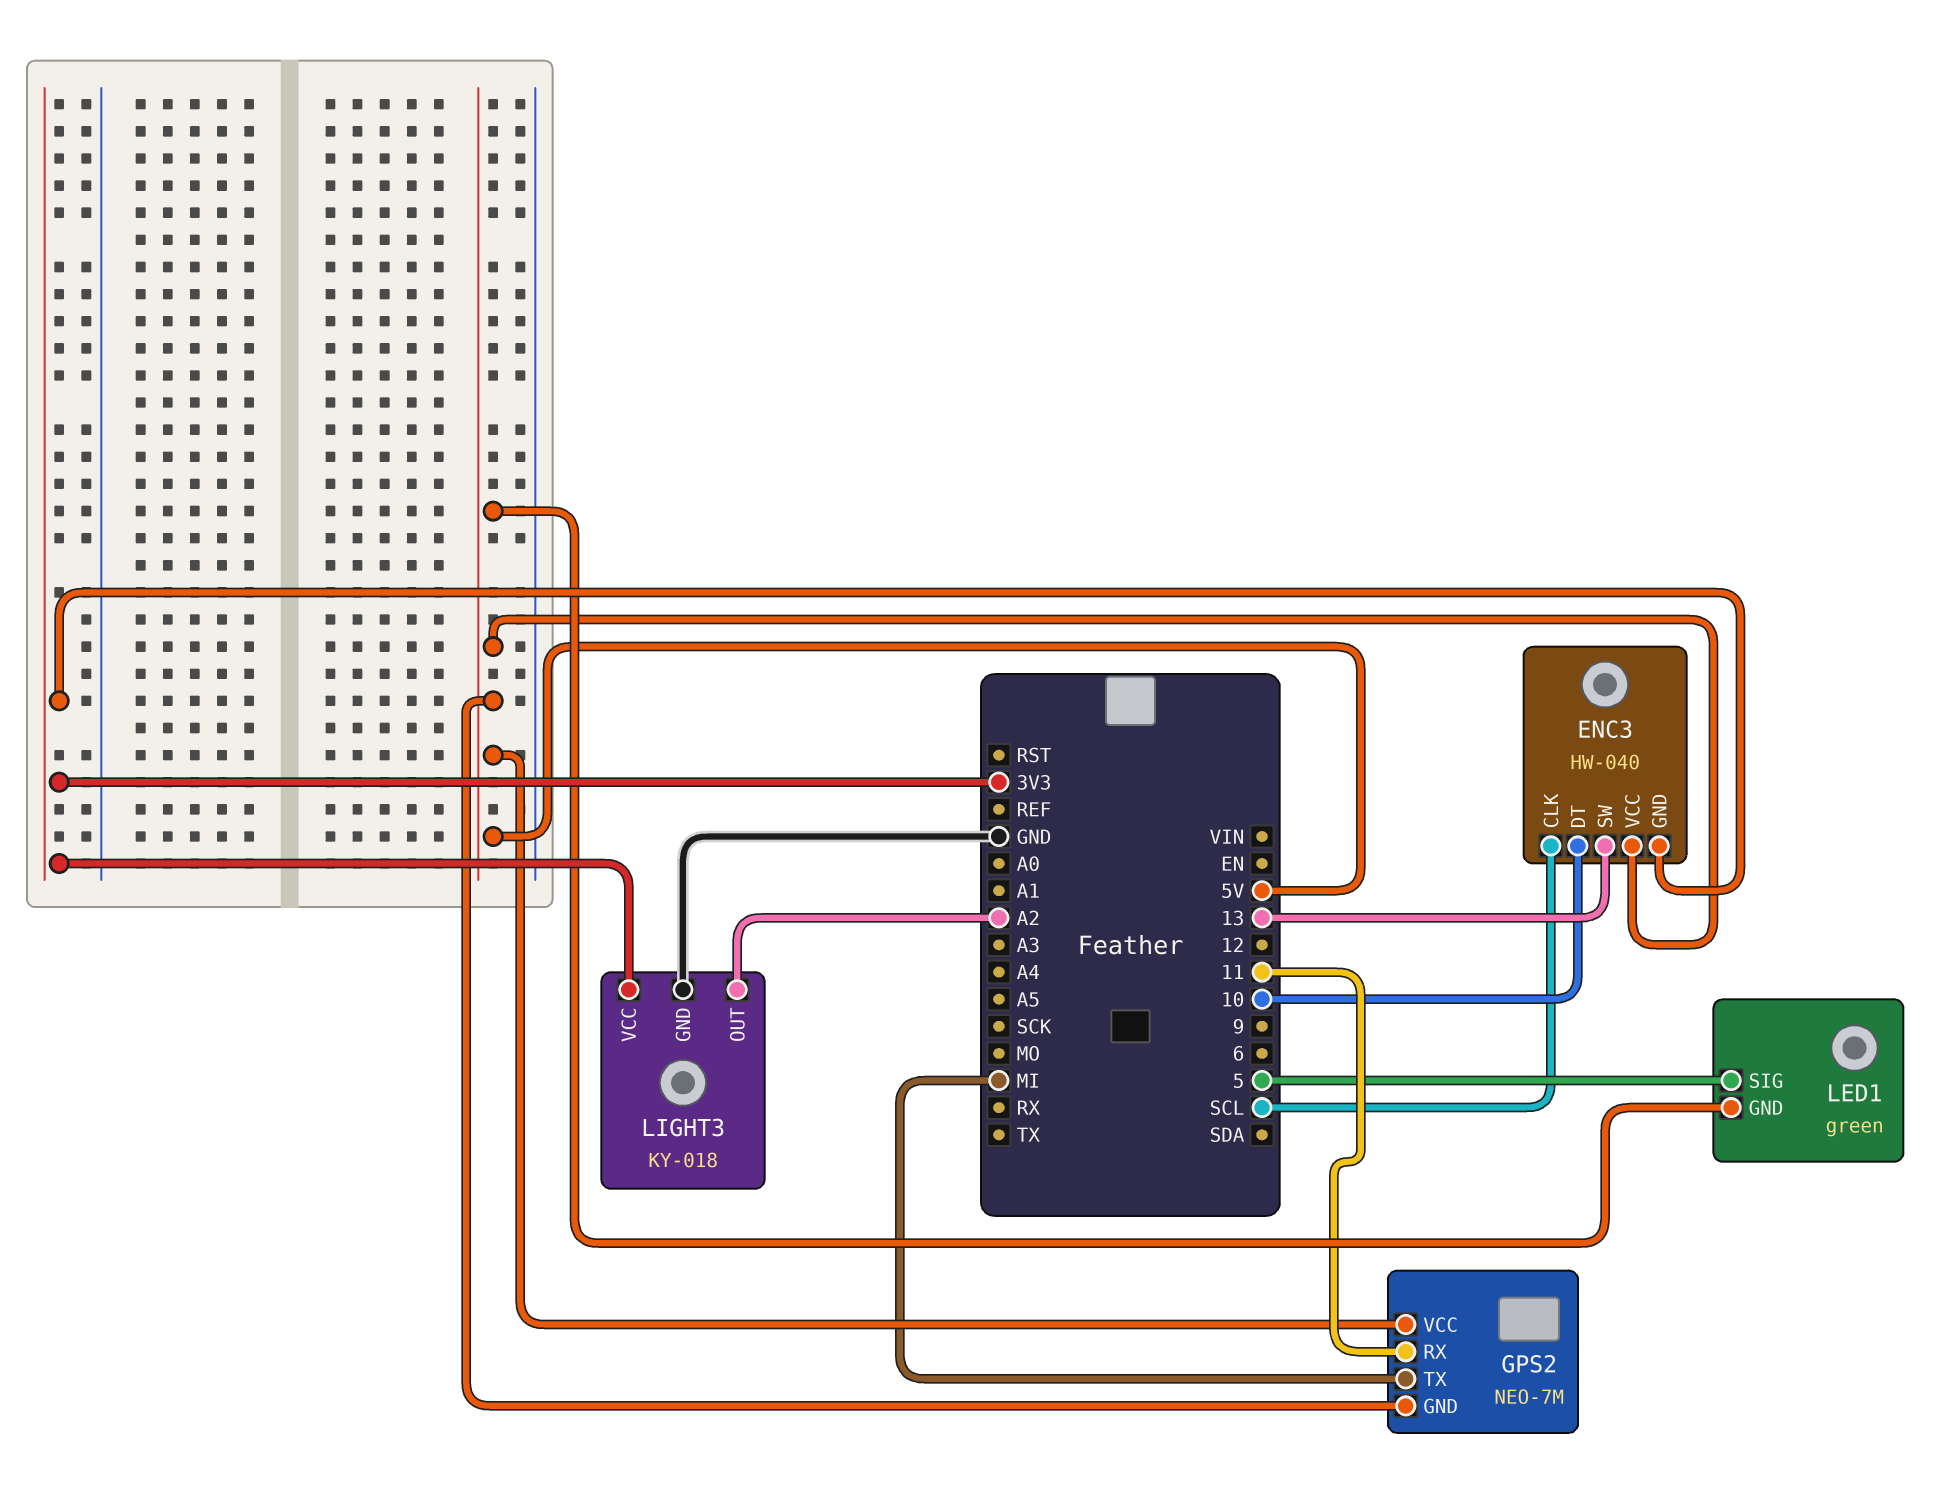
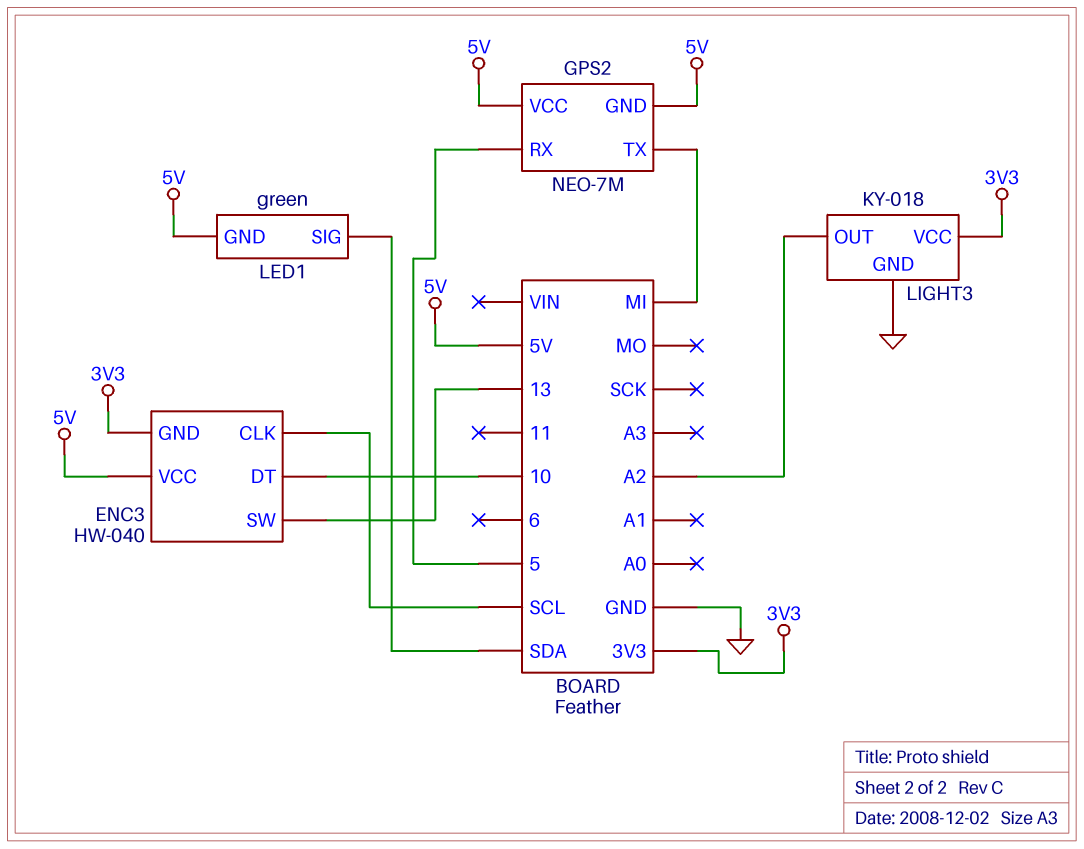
GPS2 pin RX: 11 -> 5
LED1 pin SIG: 5 -> SDA

